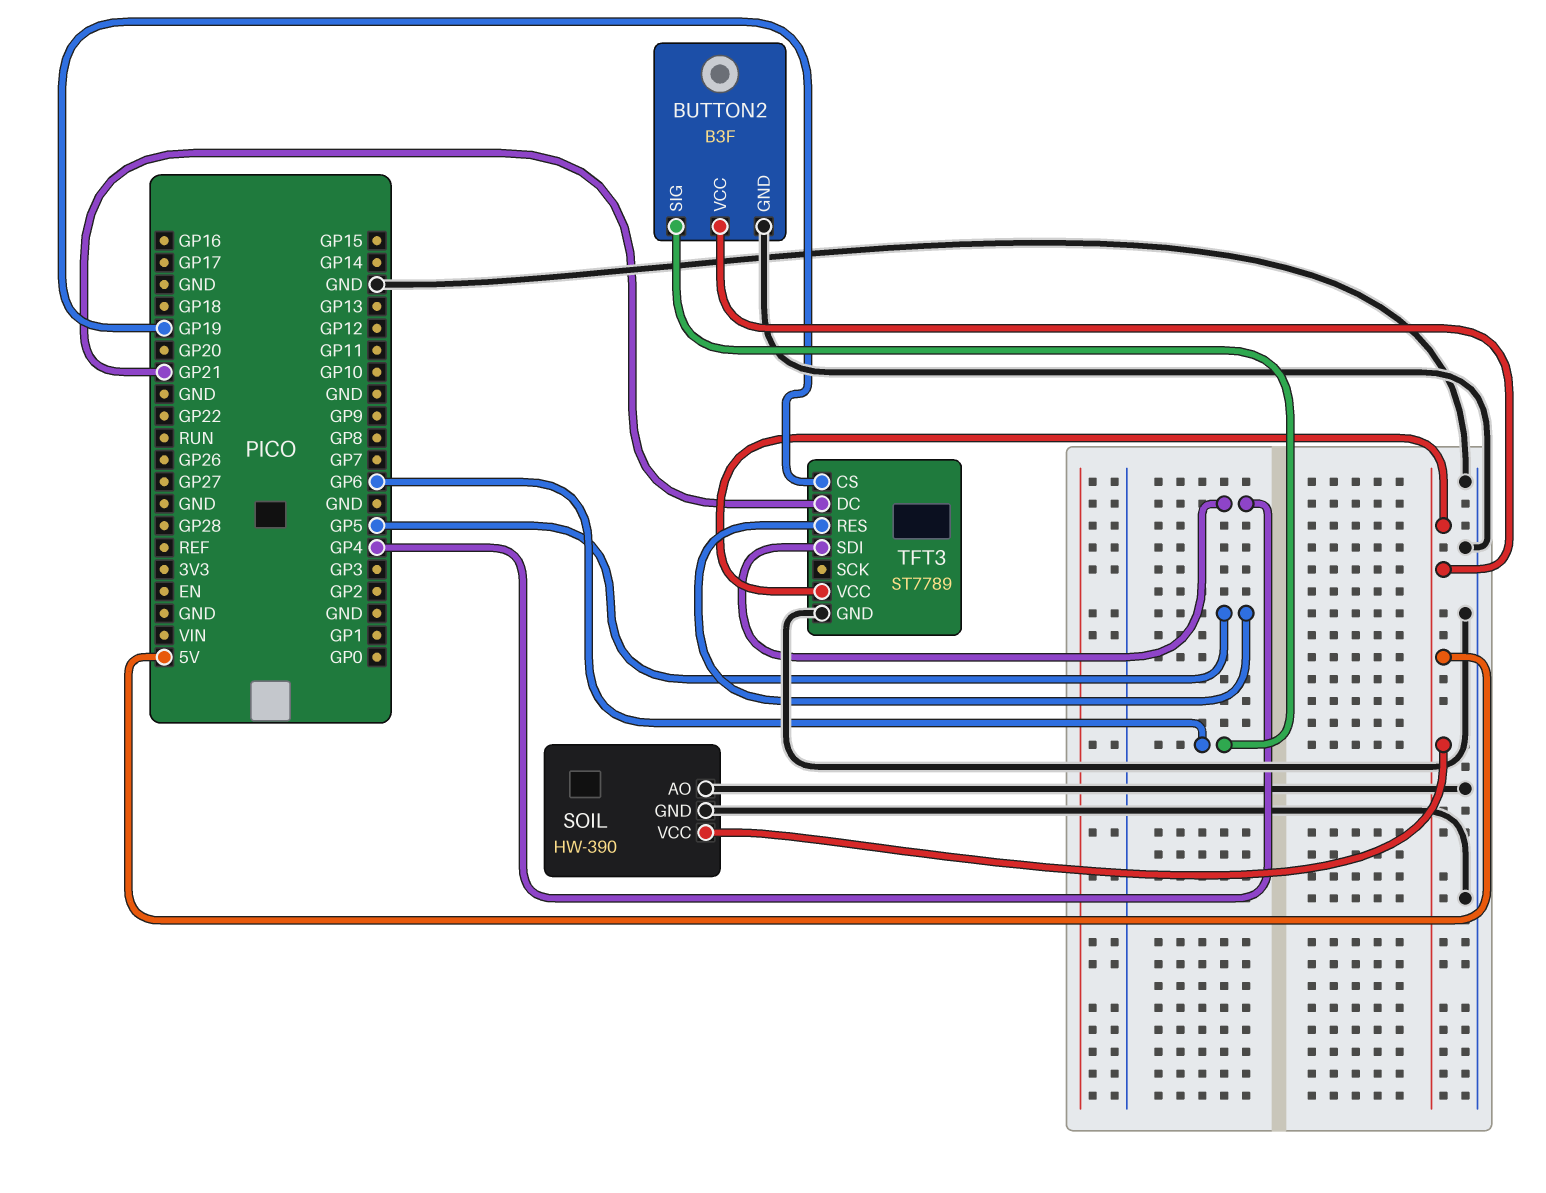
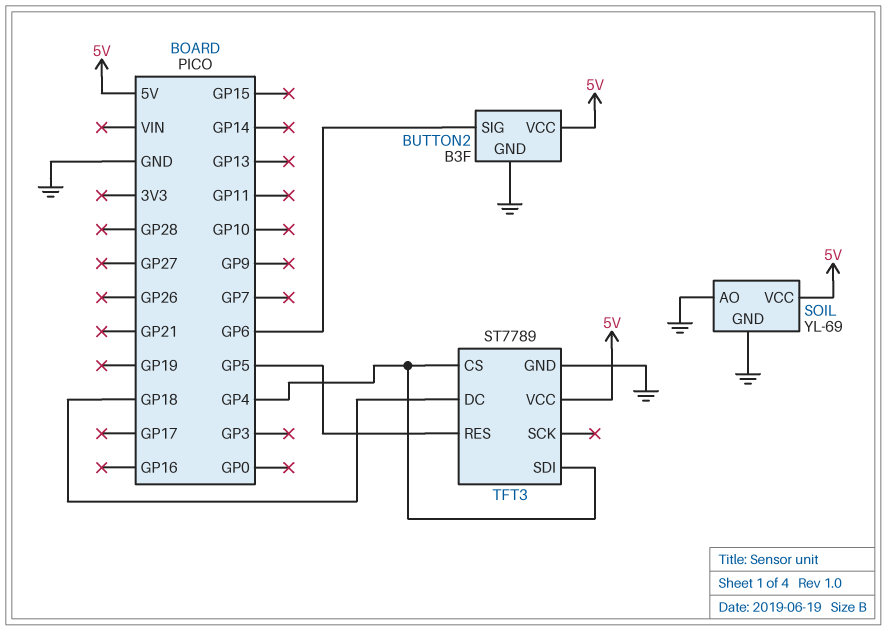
SOIL: HW-390 -> YL-69
TFT3 pin CS: GP19 -> GP4
TFT3 pin DC: GP21 -> GP18

